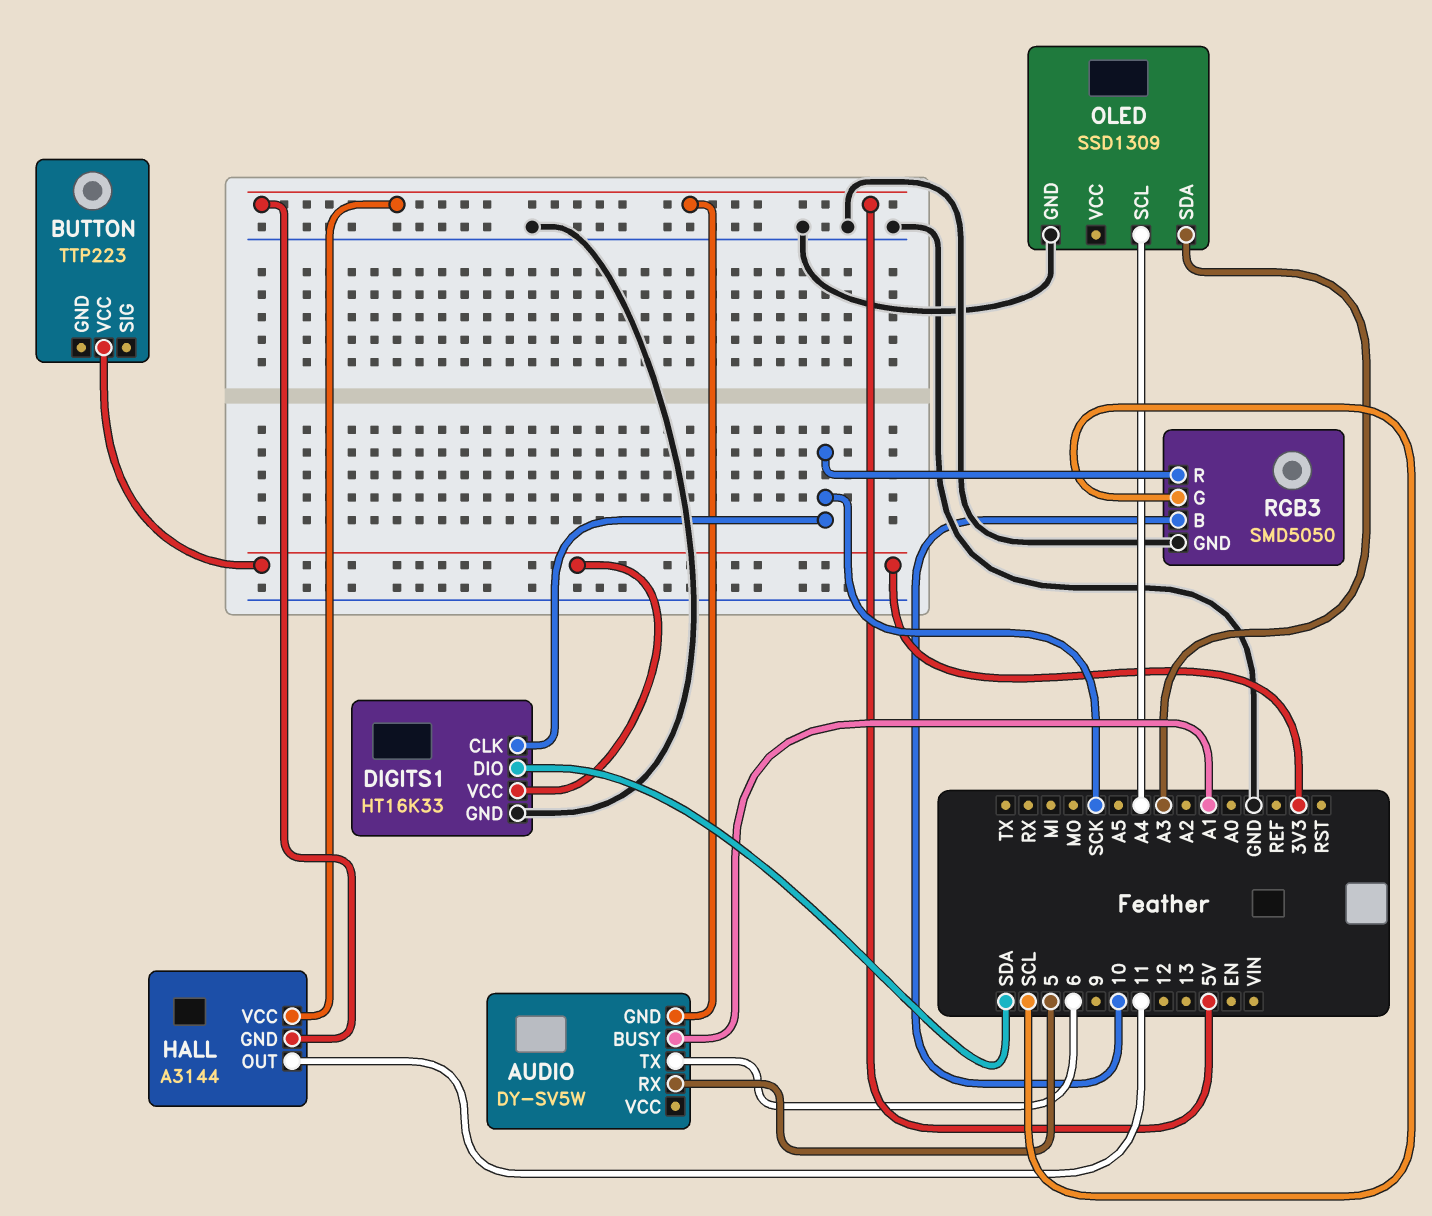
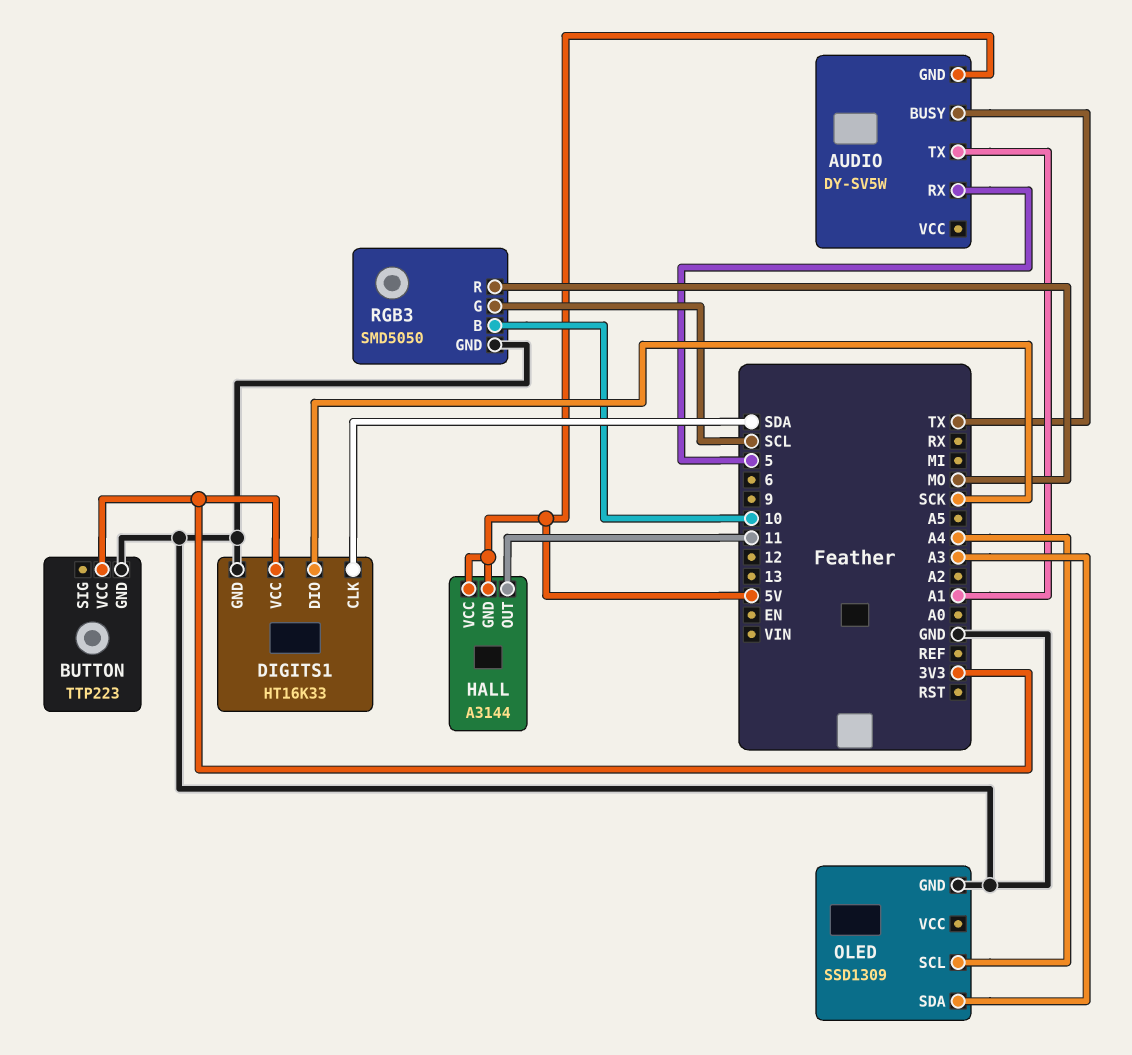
AUDIO pin BUSY: A1 -> TX
AUDIO pin TX: 6 -> A1
BUTTON pin GND: none -> GND
DIGITS1 pin CLK: SCK -> SDA
DIGITS1 pin DIO: SDA -> SCK
RGB3 pin R: SCK -> MO

